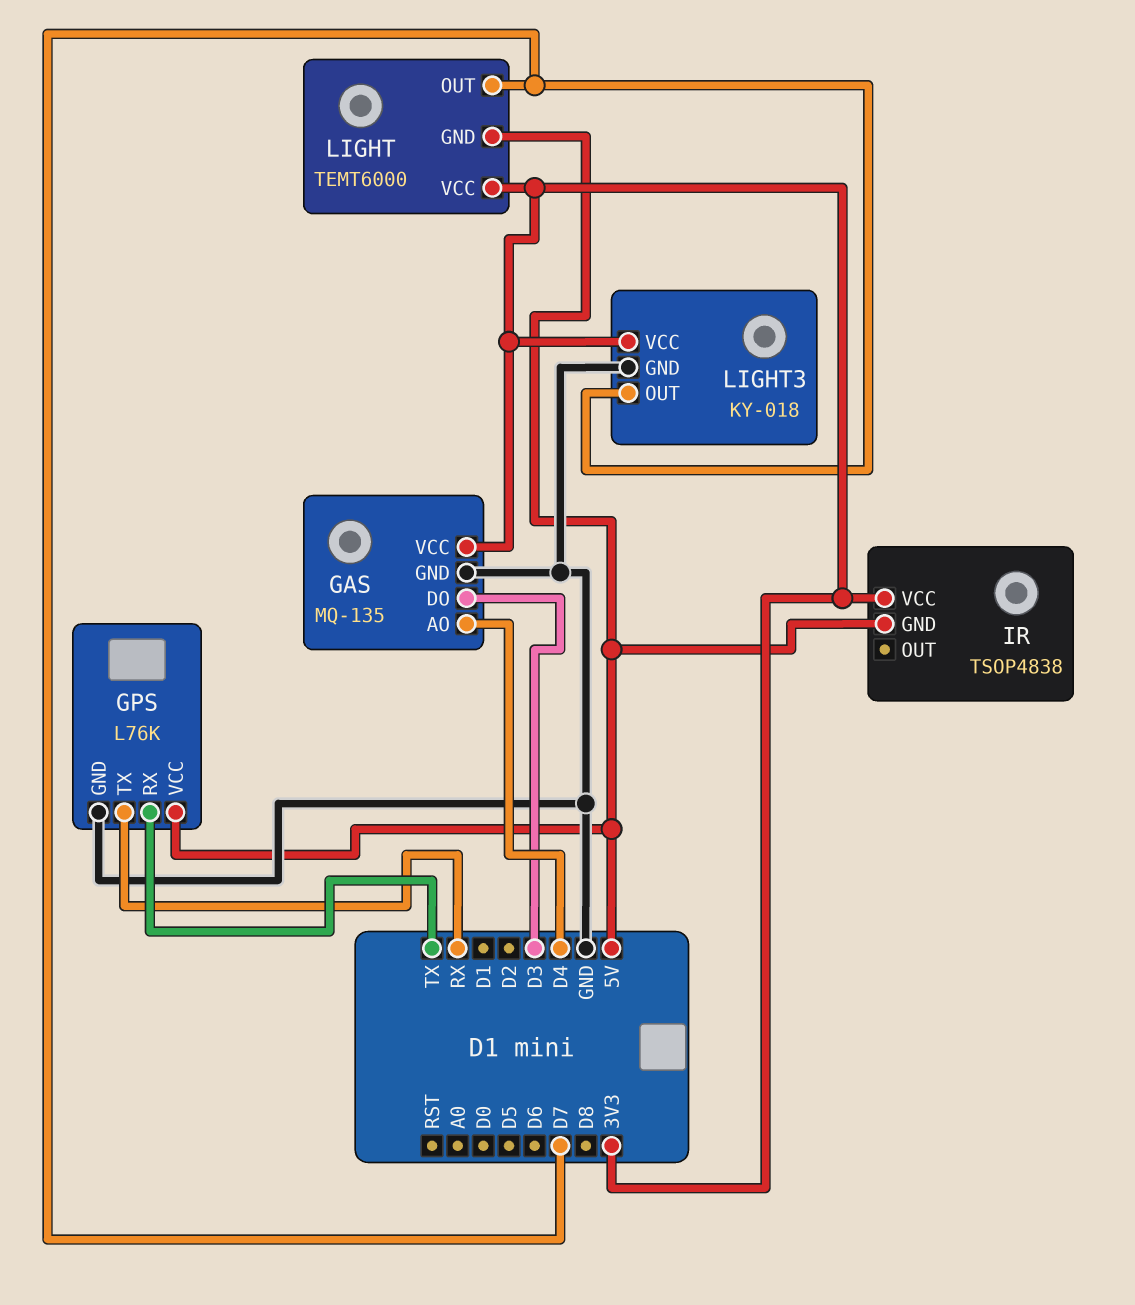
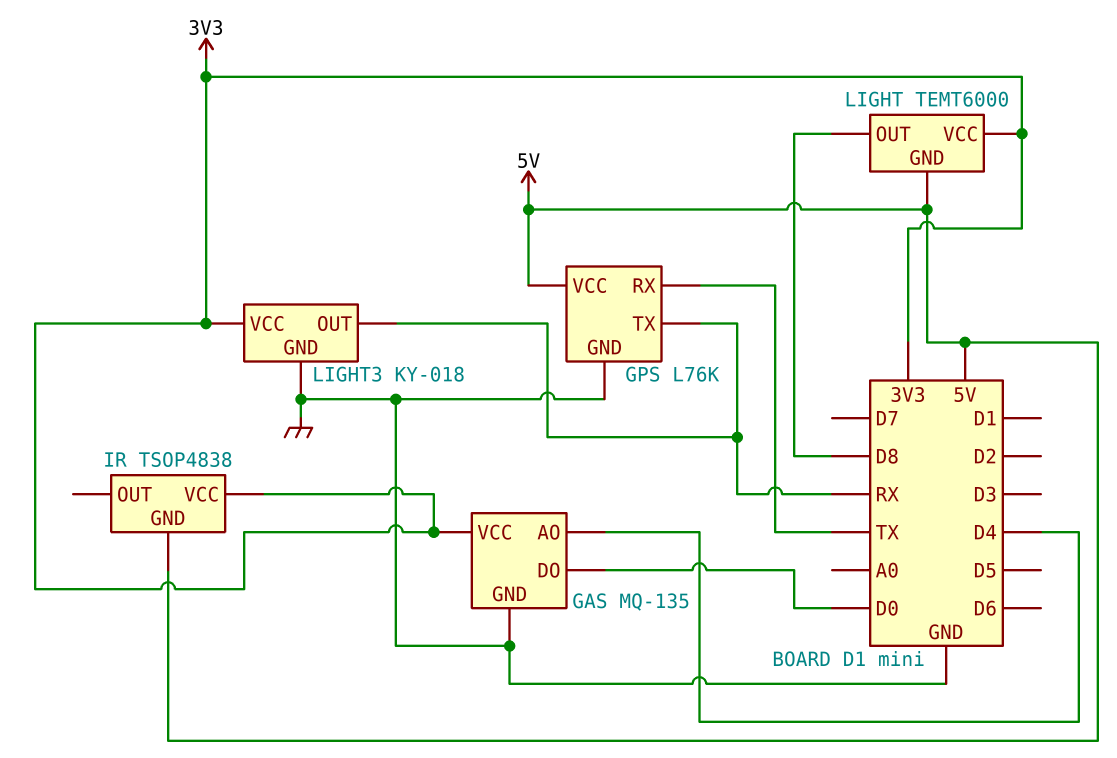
GAS pin DO: D3 -> D0
LIGHT pin OUT: D7 -> D8
LIGHT3 pin OUT: D7 -> RX

